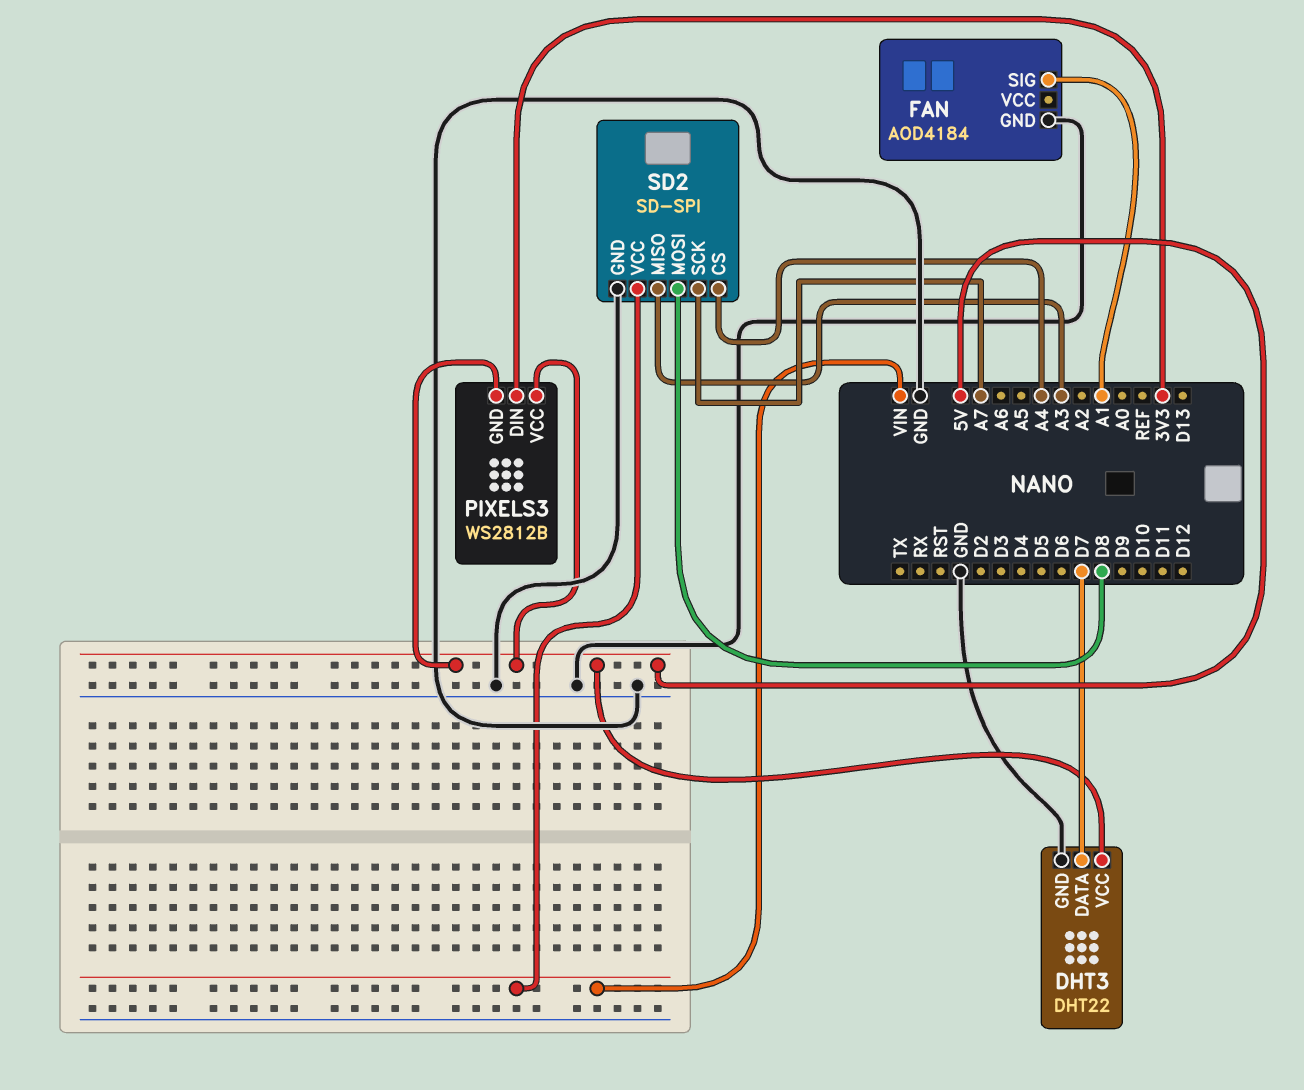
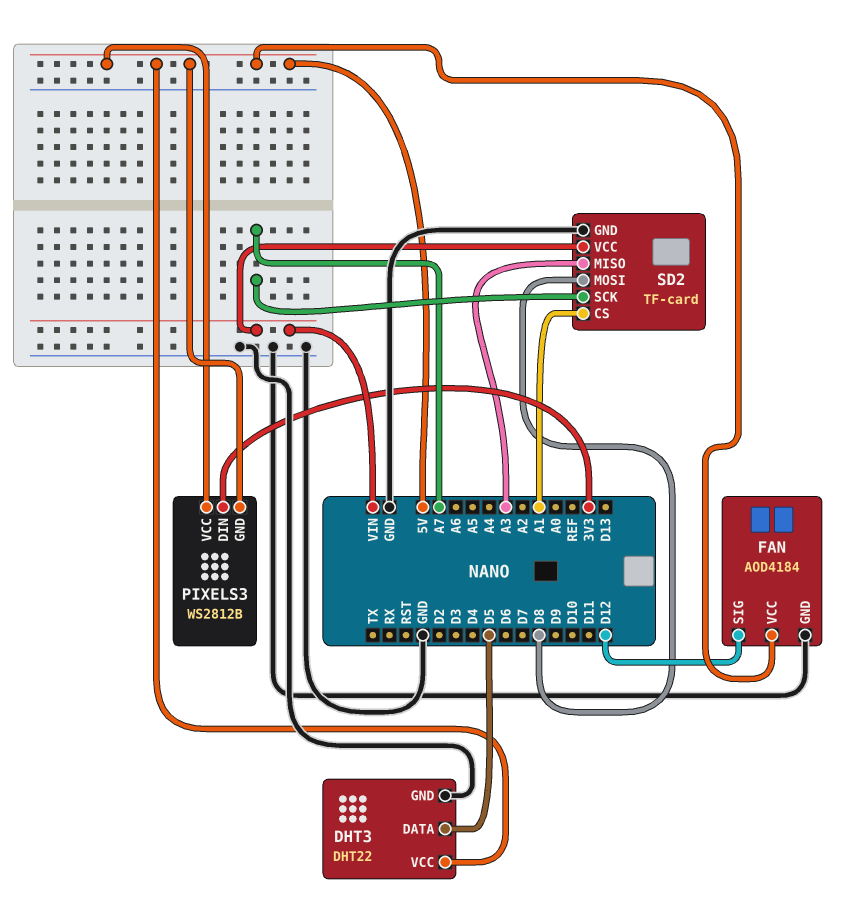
DHT3 pin DATA: D7 -> D5
FAN pin SIG: A1 -> D12
FAN pin VCC: none -> 5V
SD2: SD-SPI -> TF-card
SD2 pin CS: A4 -> A1

